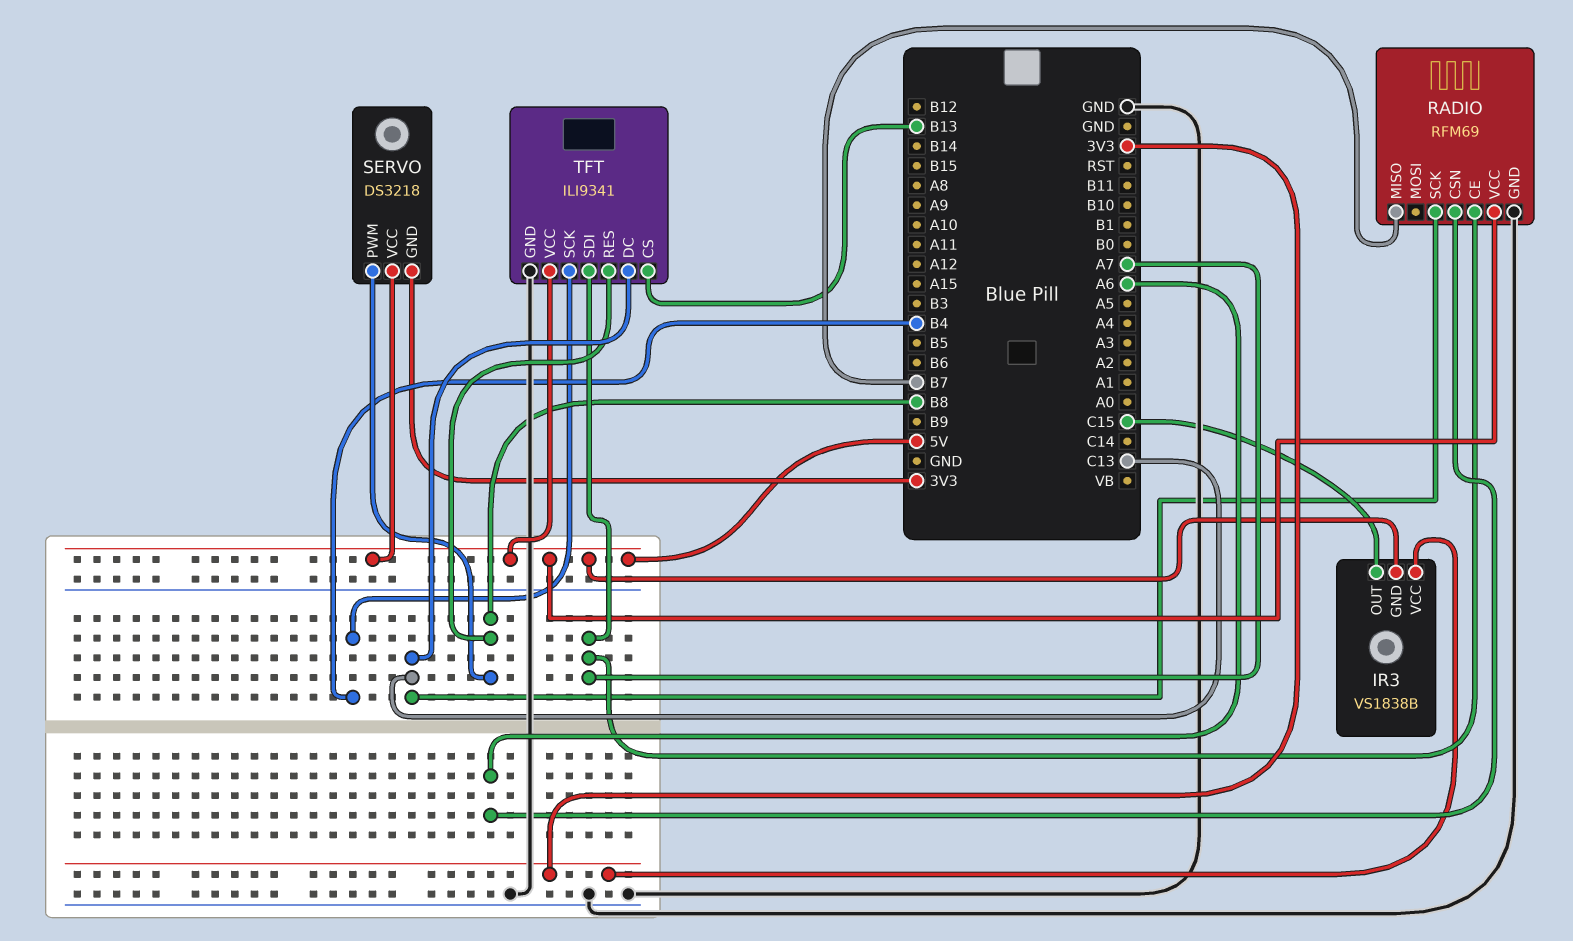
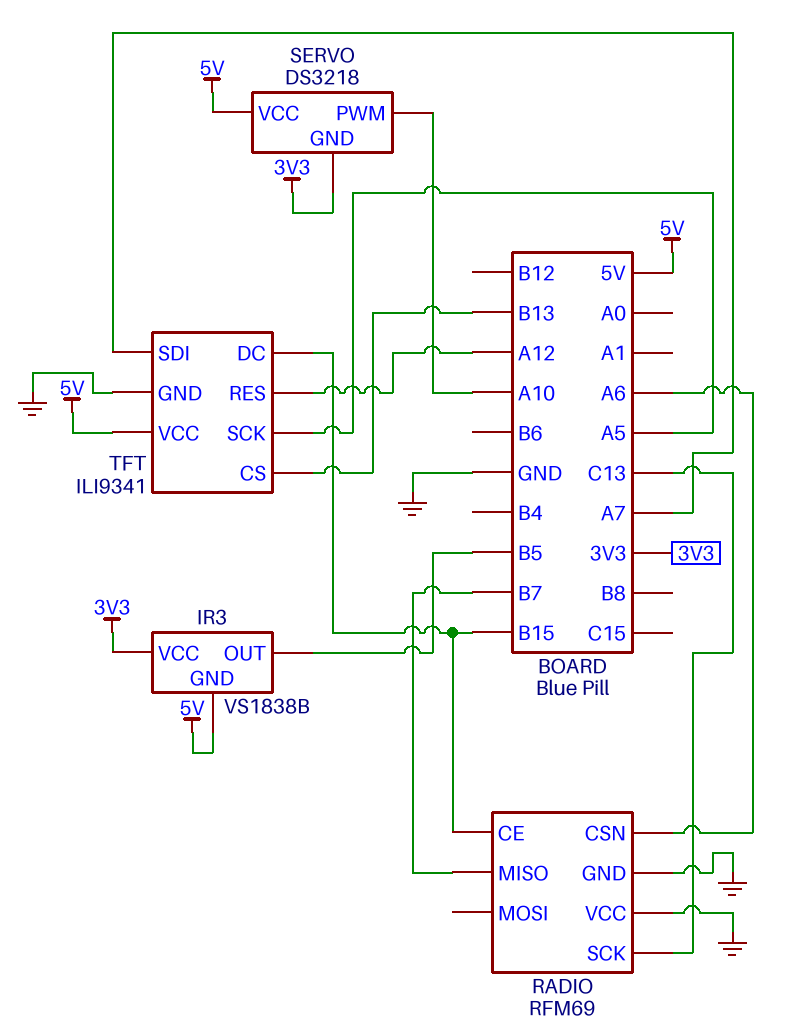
IR3 pin OUT: C15 -> B5
RADIO pin CE: A7 -> B15
RADIO pin VCC: 5V -> GND
SERVO pin PWM: B8 -> A10
TFT pin DC: C13 -> B15
TFT pin RES: B8 -> A12
TFT pin SCK: B4 -> A5

